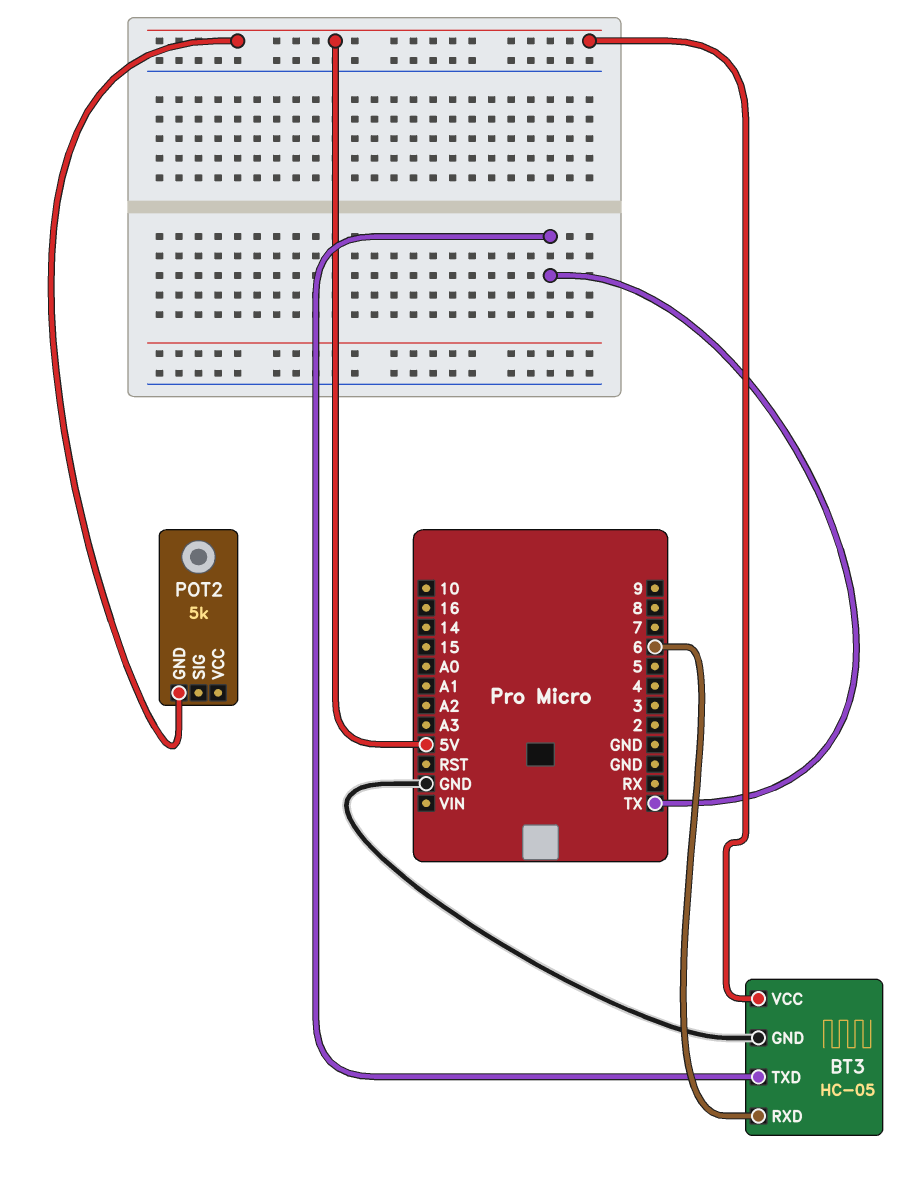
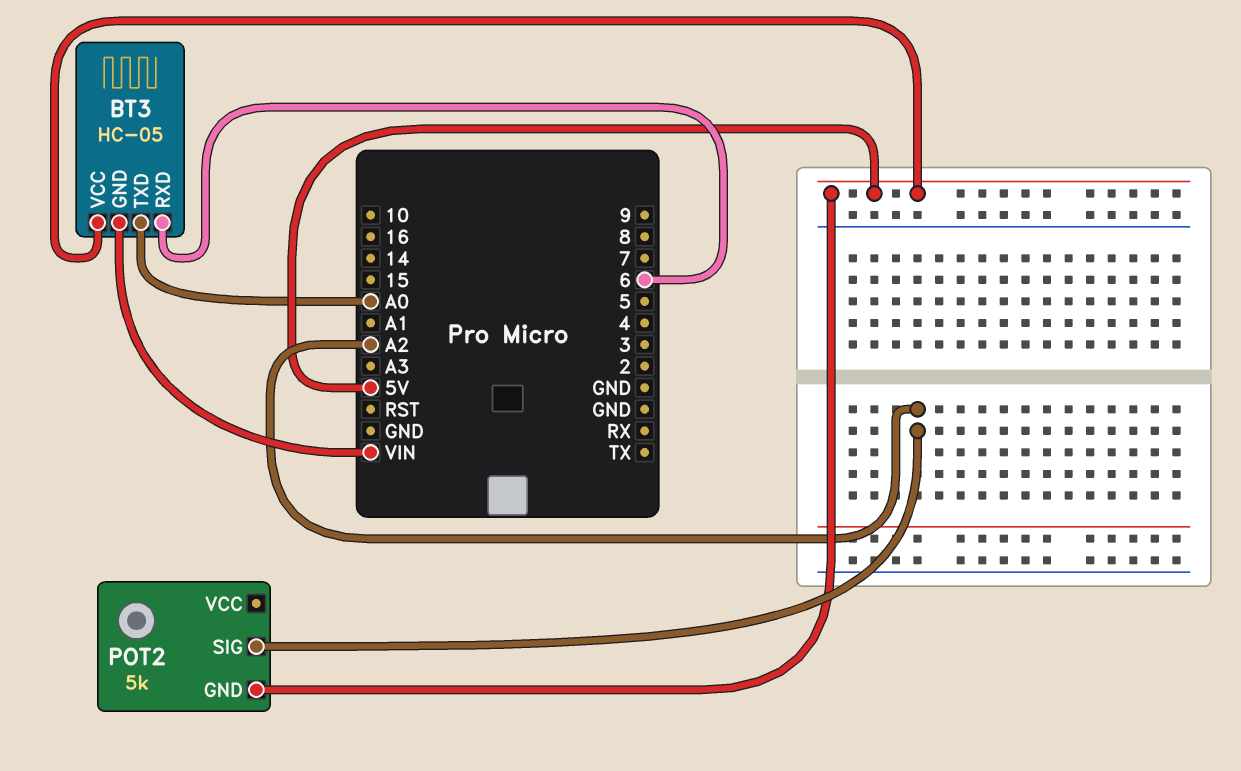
BT3 pin GND: GND -> VIN
BT3 pin TXD: TX -> A0
POT2 pin SIG: none -> A2

